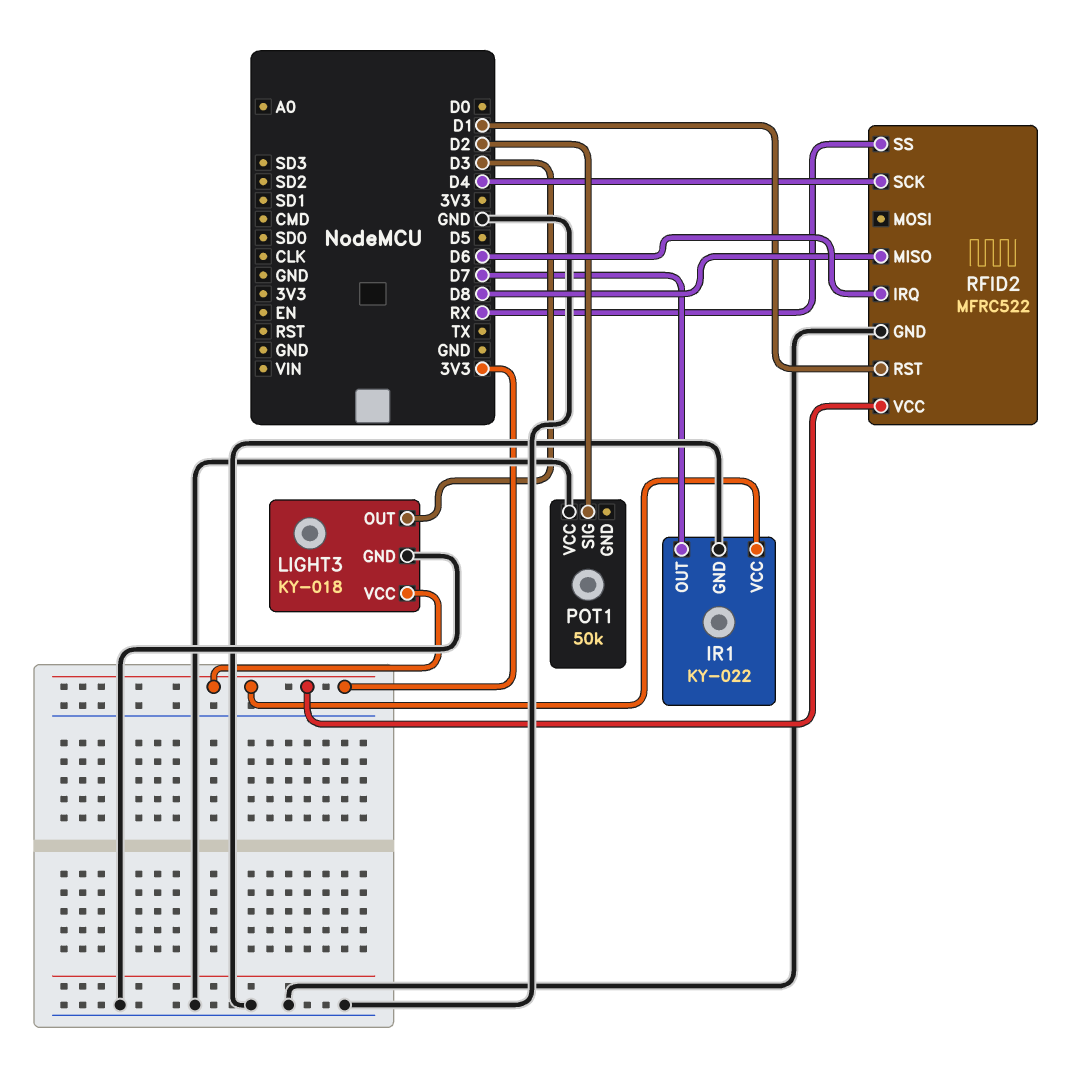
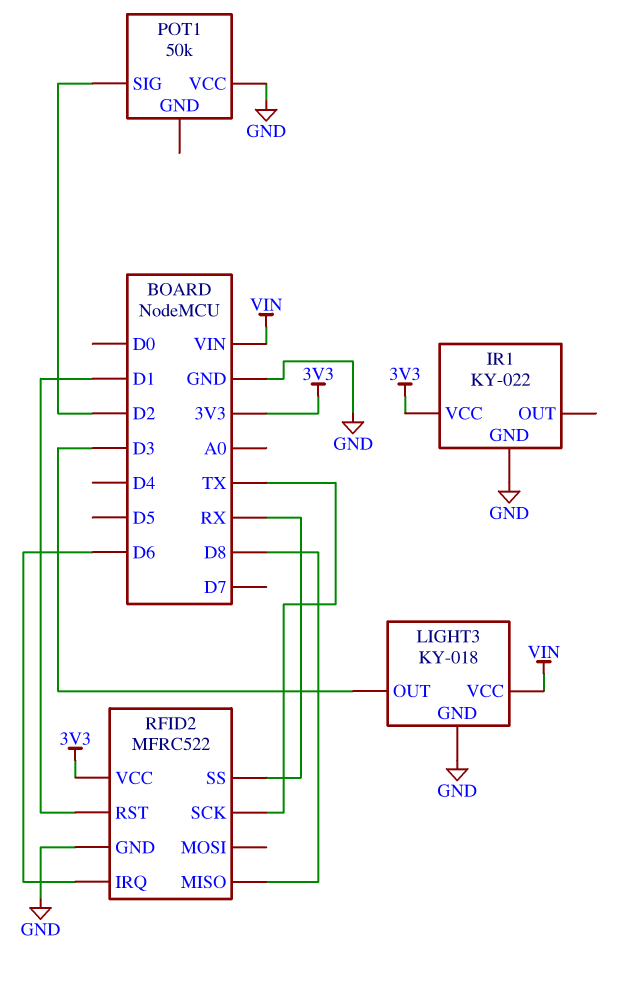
IR1 pin OUT: D7 -> none
LIGHT3 pin VCC: 3V3 -> VIN
RFID2 pin SCK: D4 -> TX

